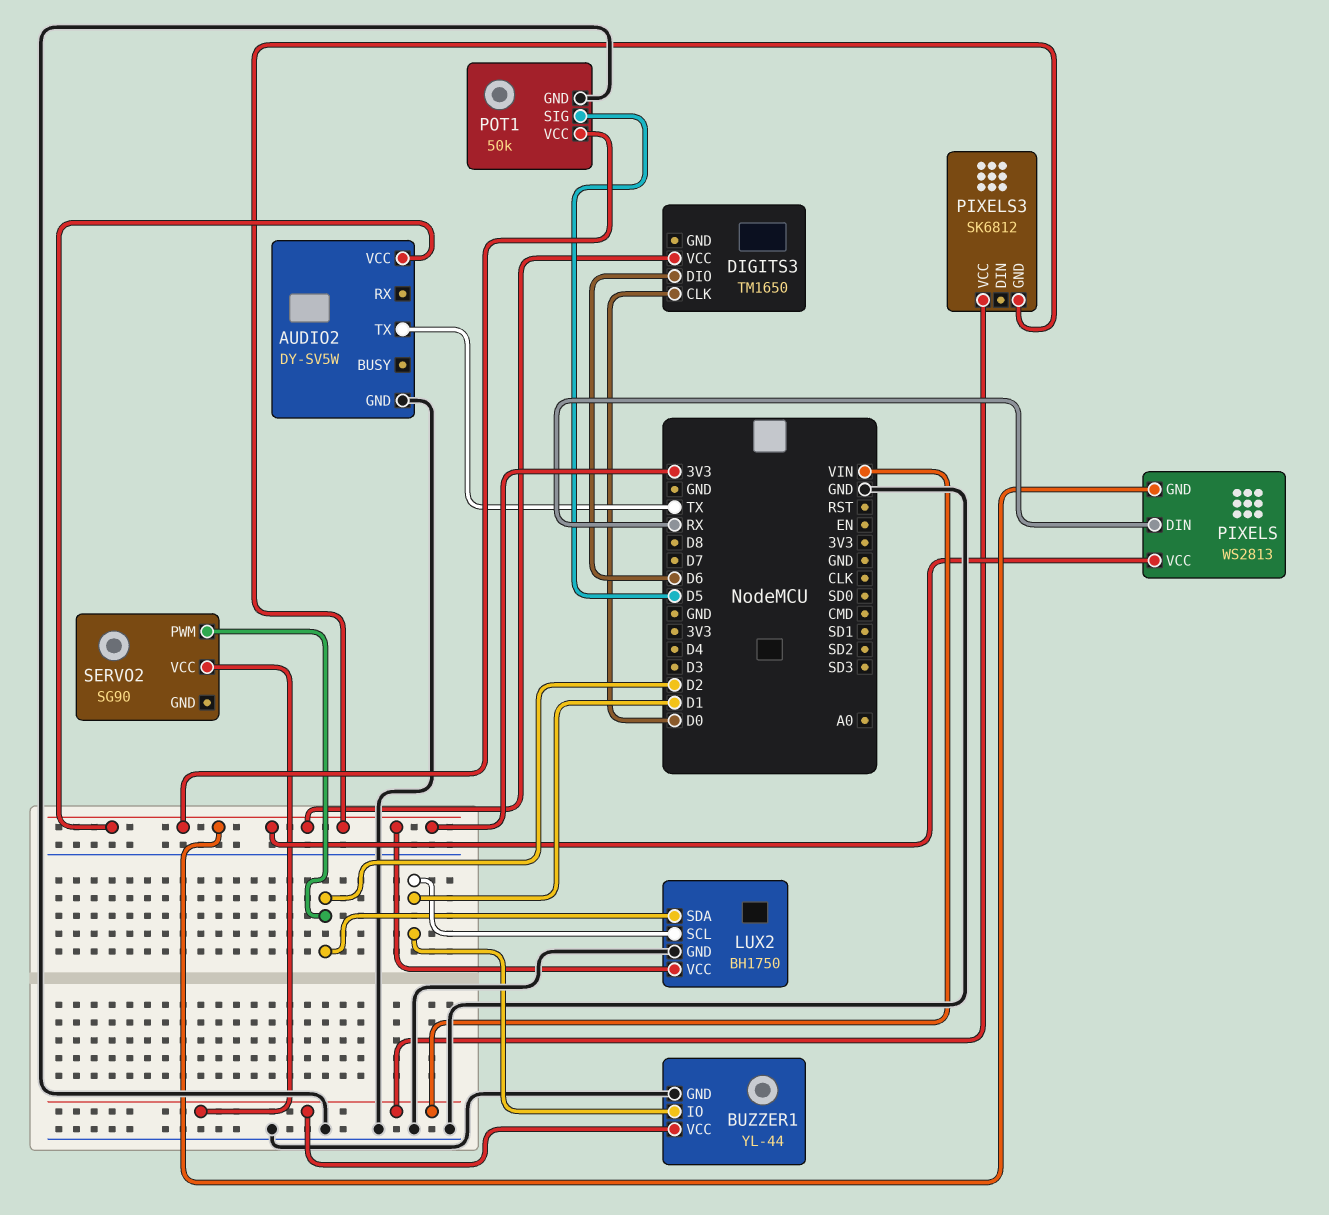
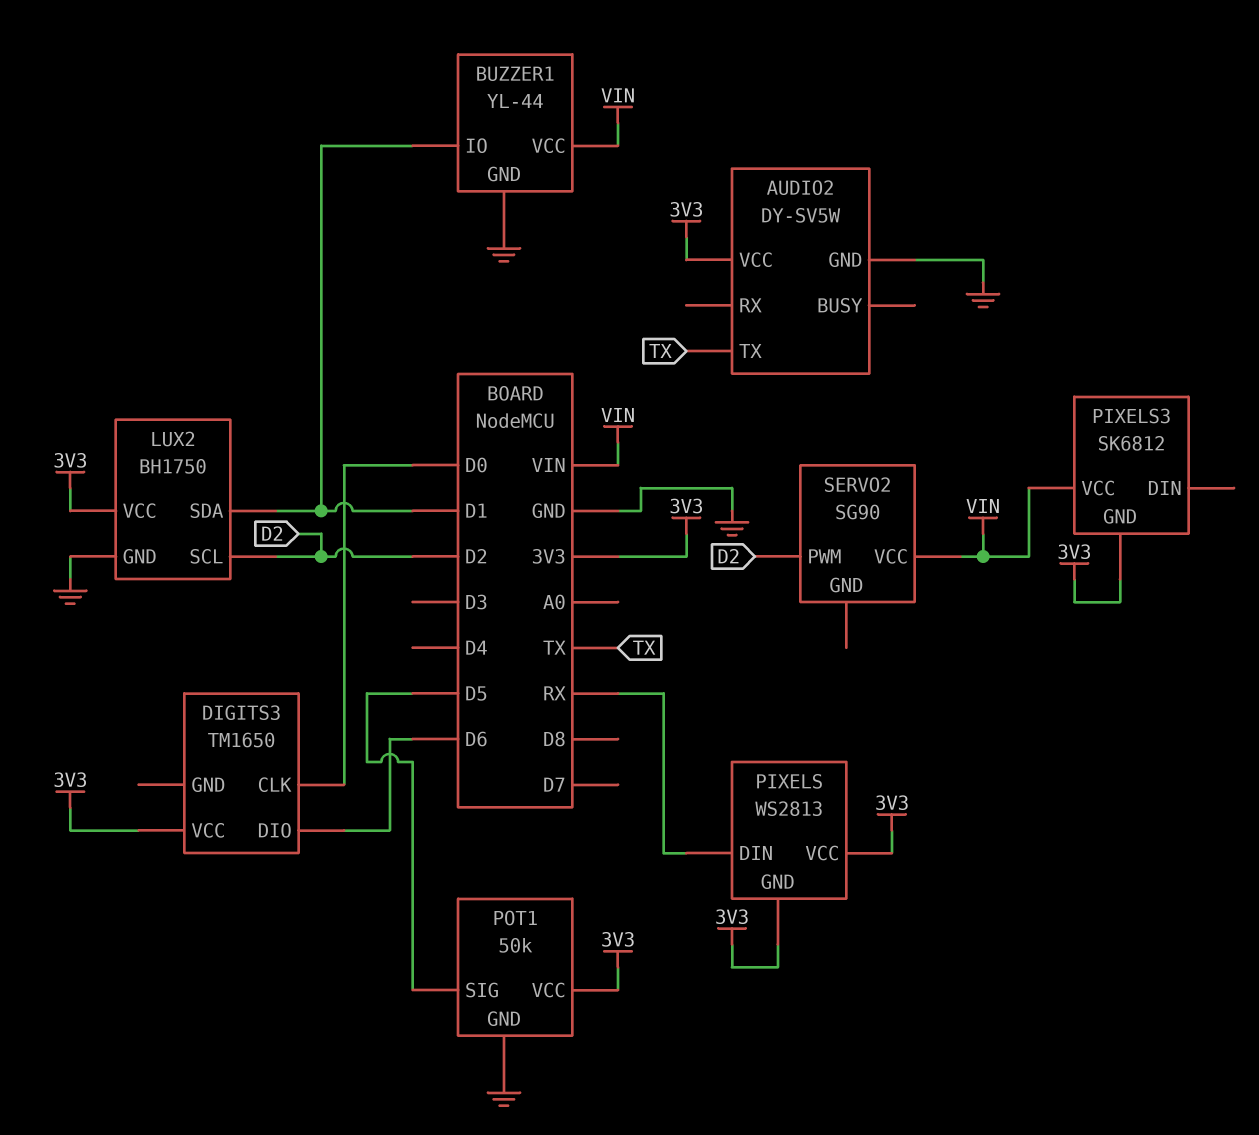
LUX2 pin SCL: D1 -> D2
LUX2 pin SDA: D2 -> D1

